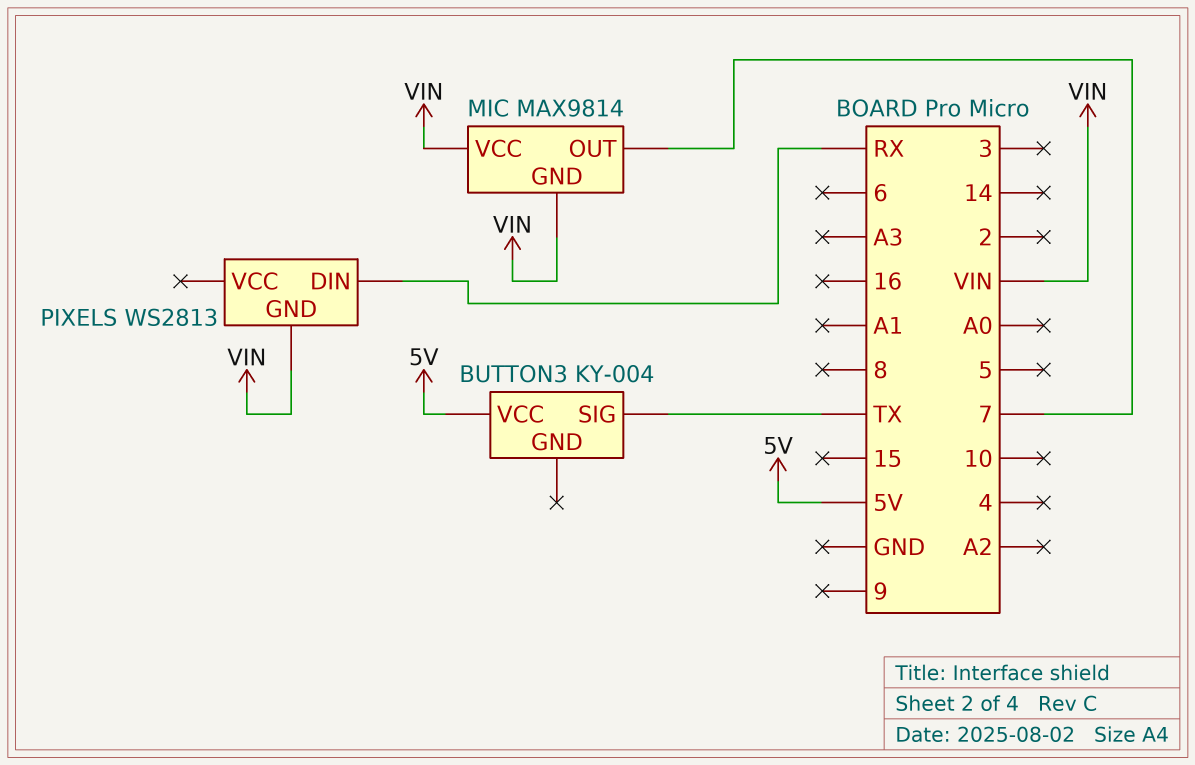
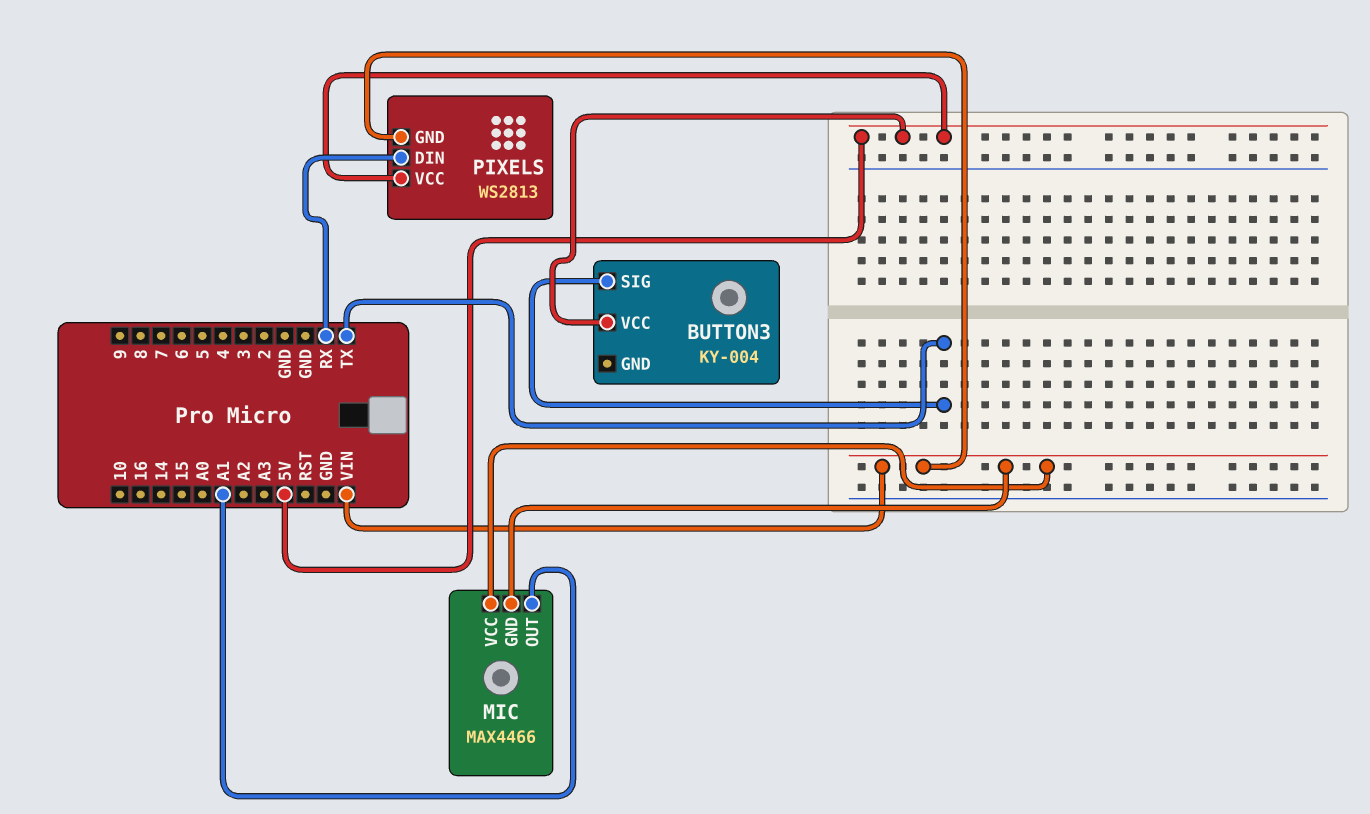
MIC: MAX9814 -> MAX4466
MIC pin OUT: 7 -> A1
PIXELS pin VCC: none -> 5V

